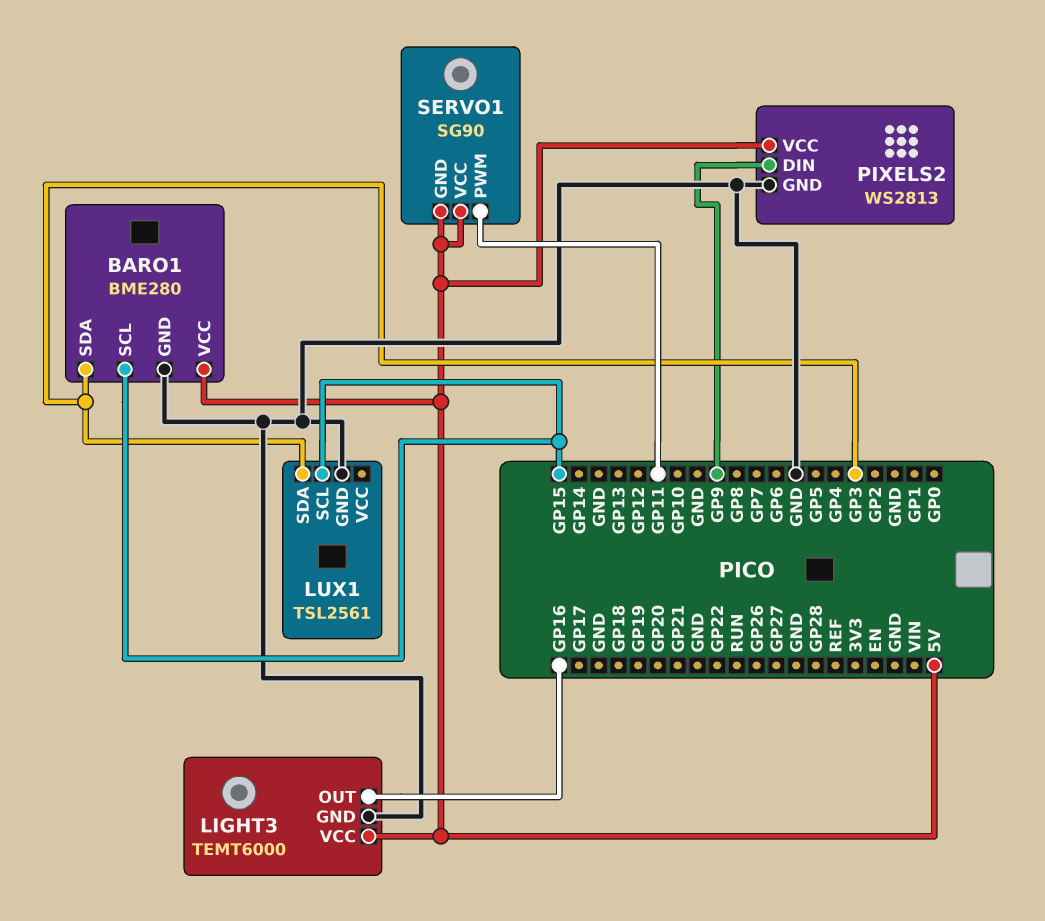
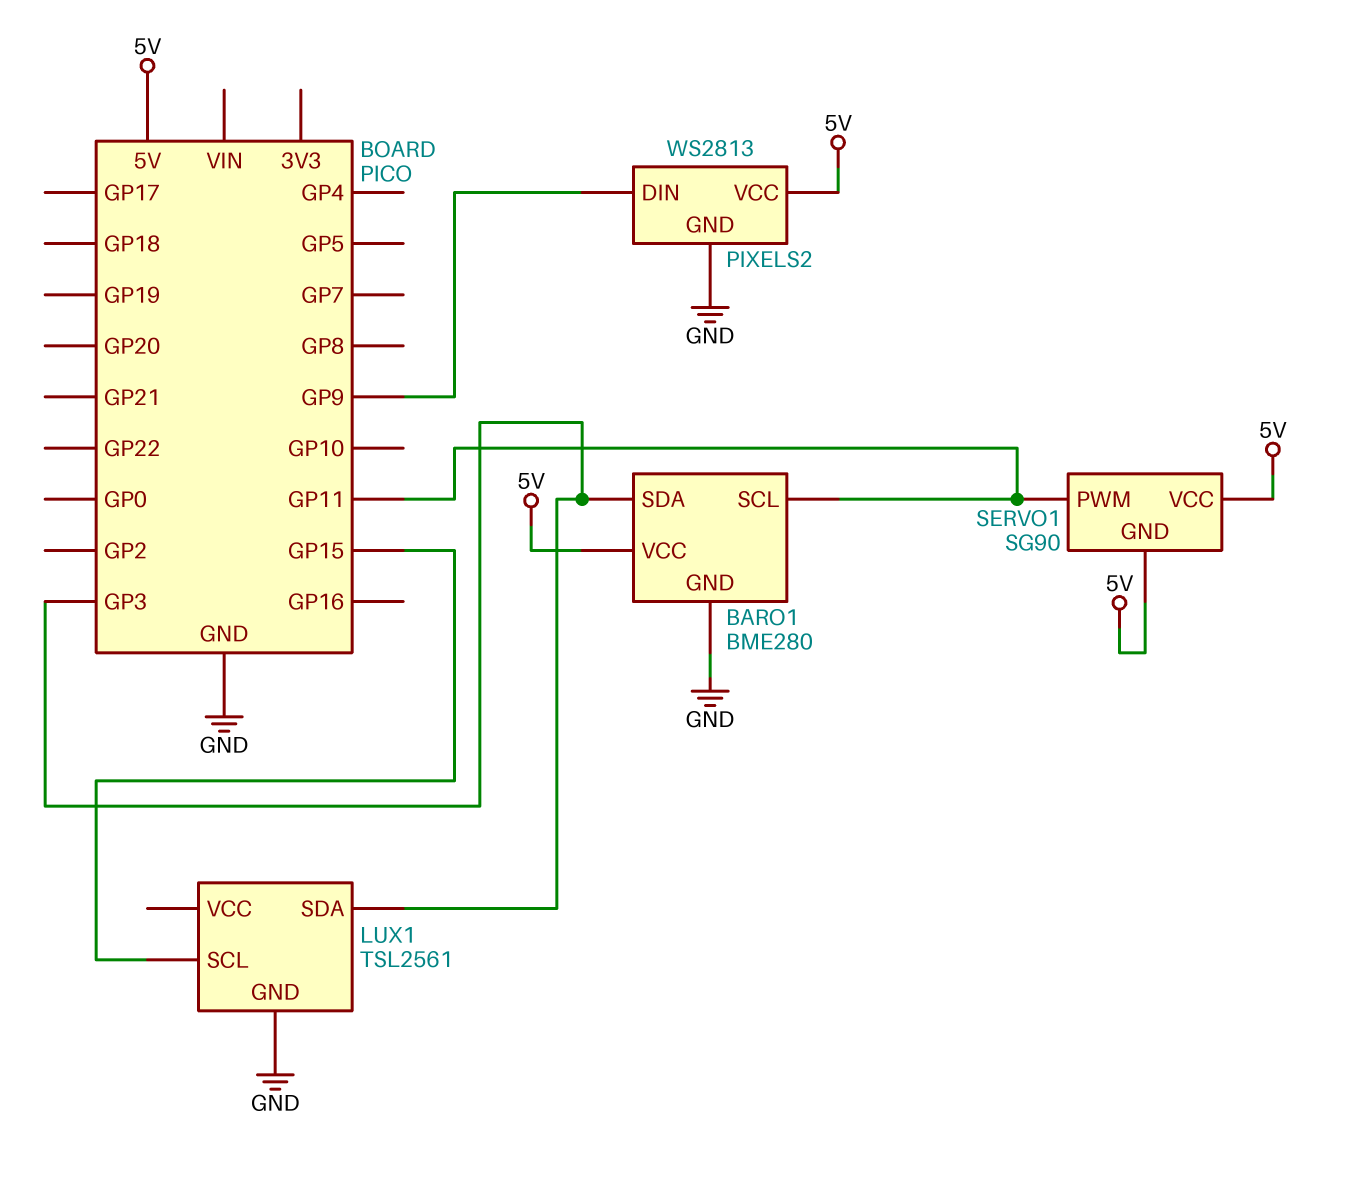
BARO1 pin SCL: GP15 -> GP11
LIGHT3: TEMT6000 -> none
LIGHT3 pin GND: GND -> none
LIGHT3 pin OUT: GP16 -> none
LIGHT3 pin VCC: 5V -> none

